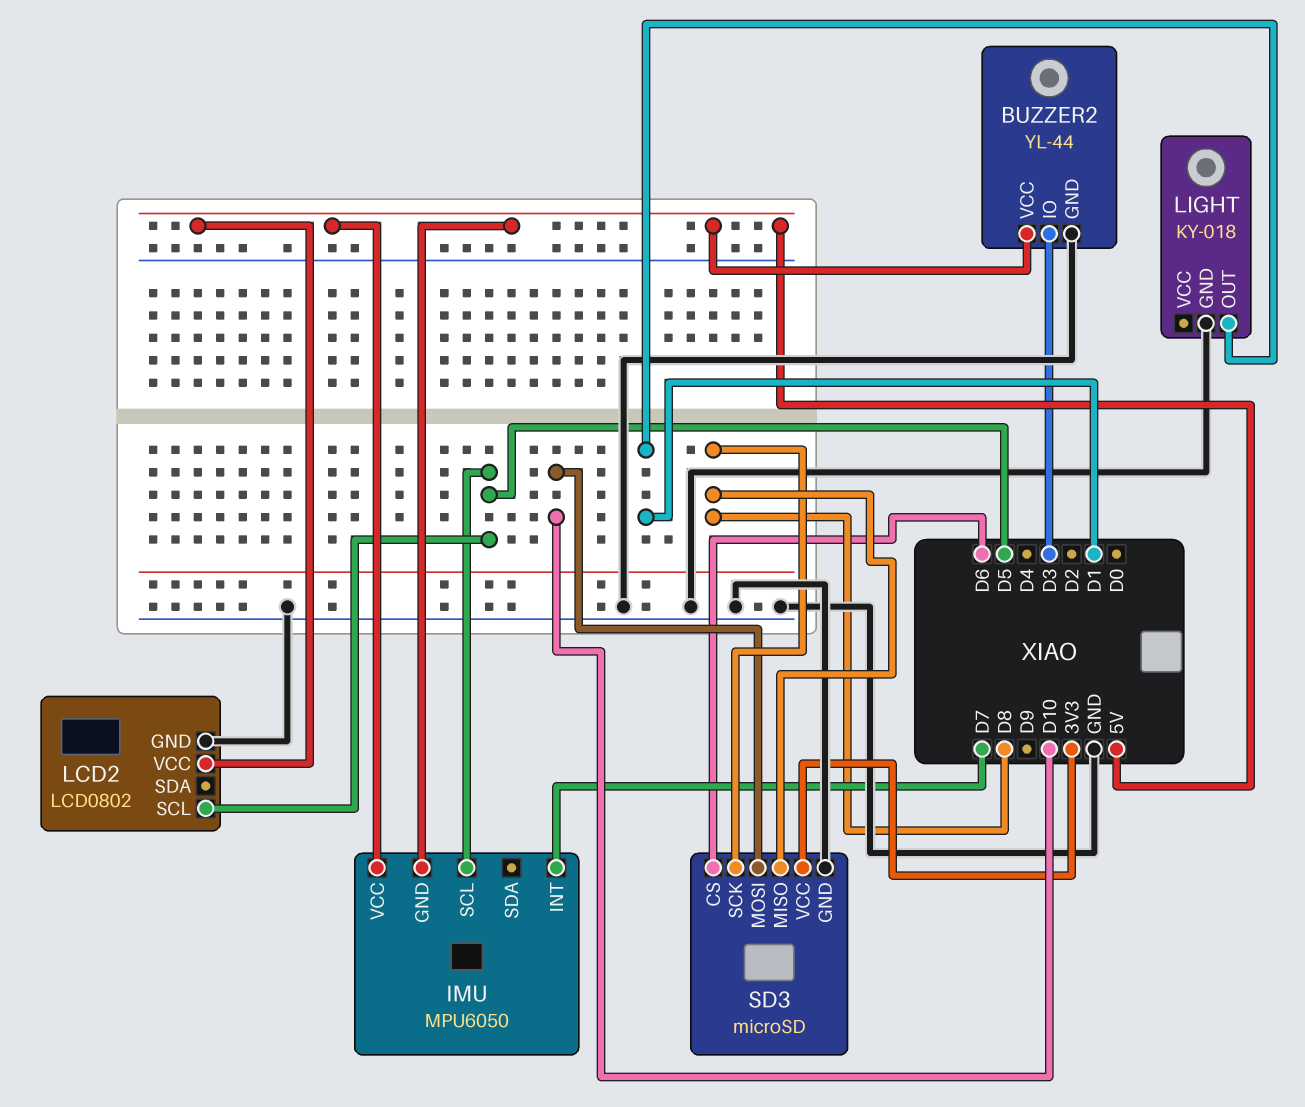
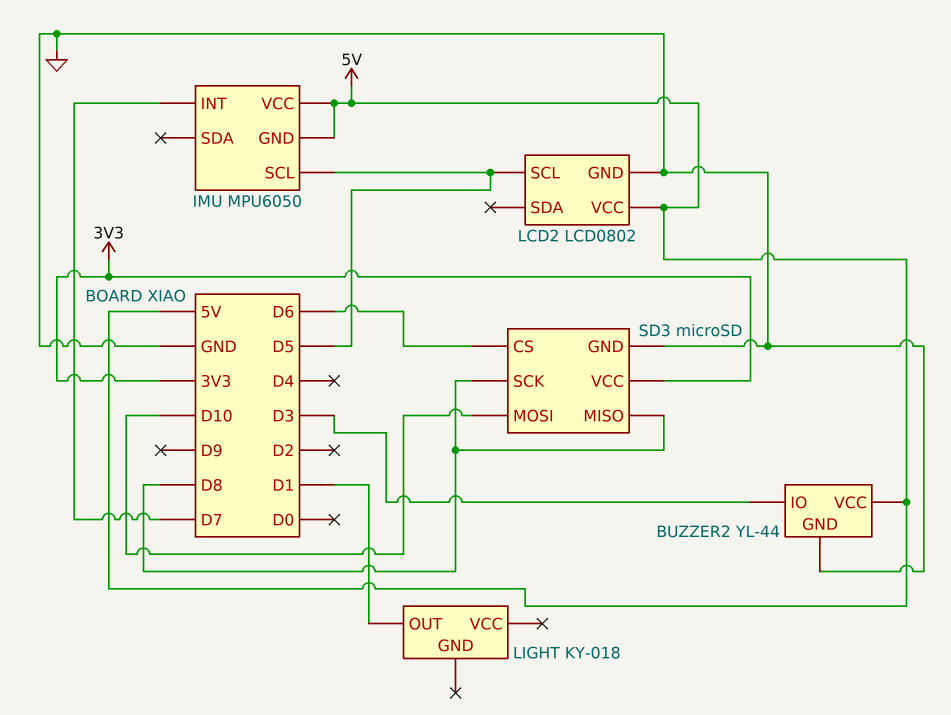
LIGHT pin GND: GND -> none

